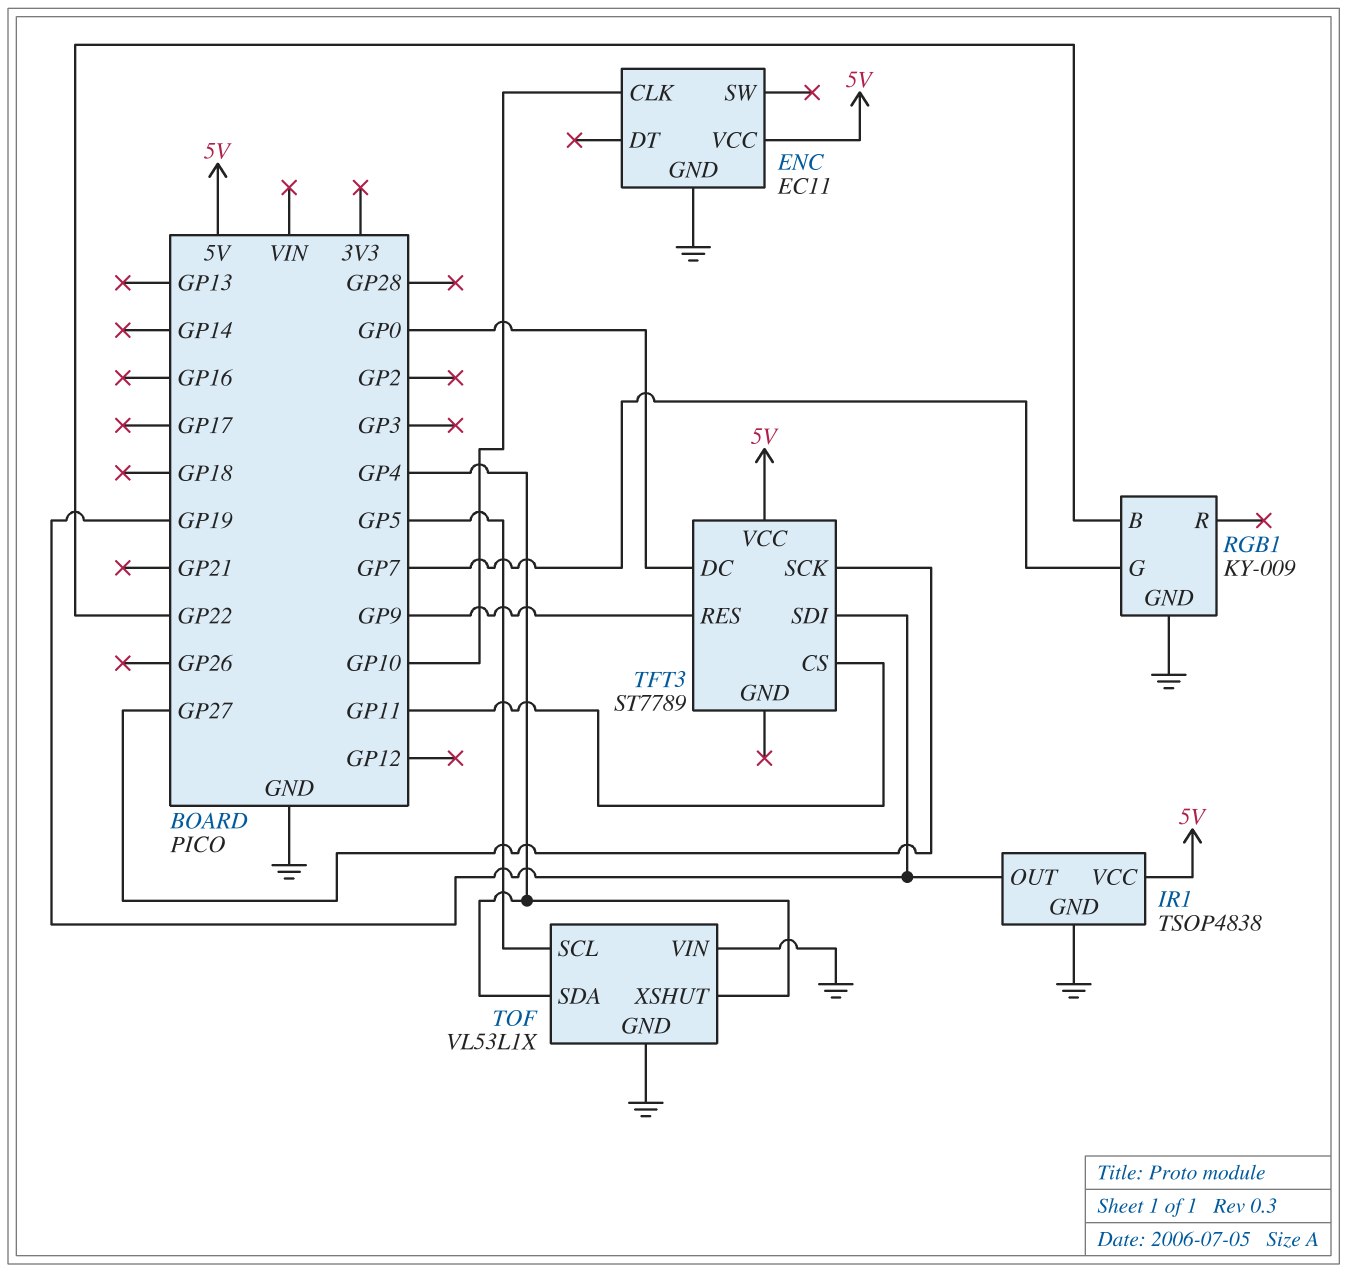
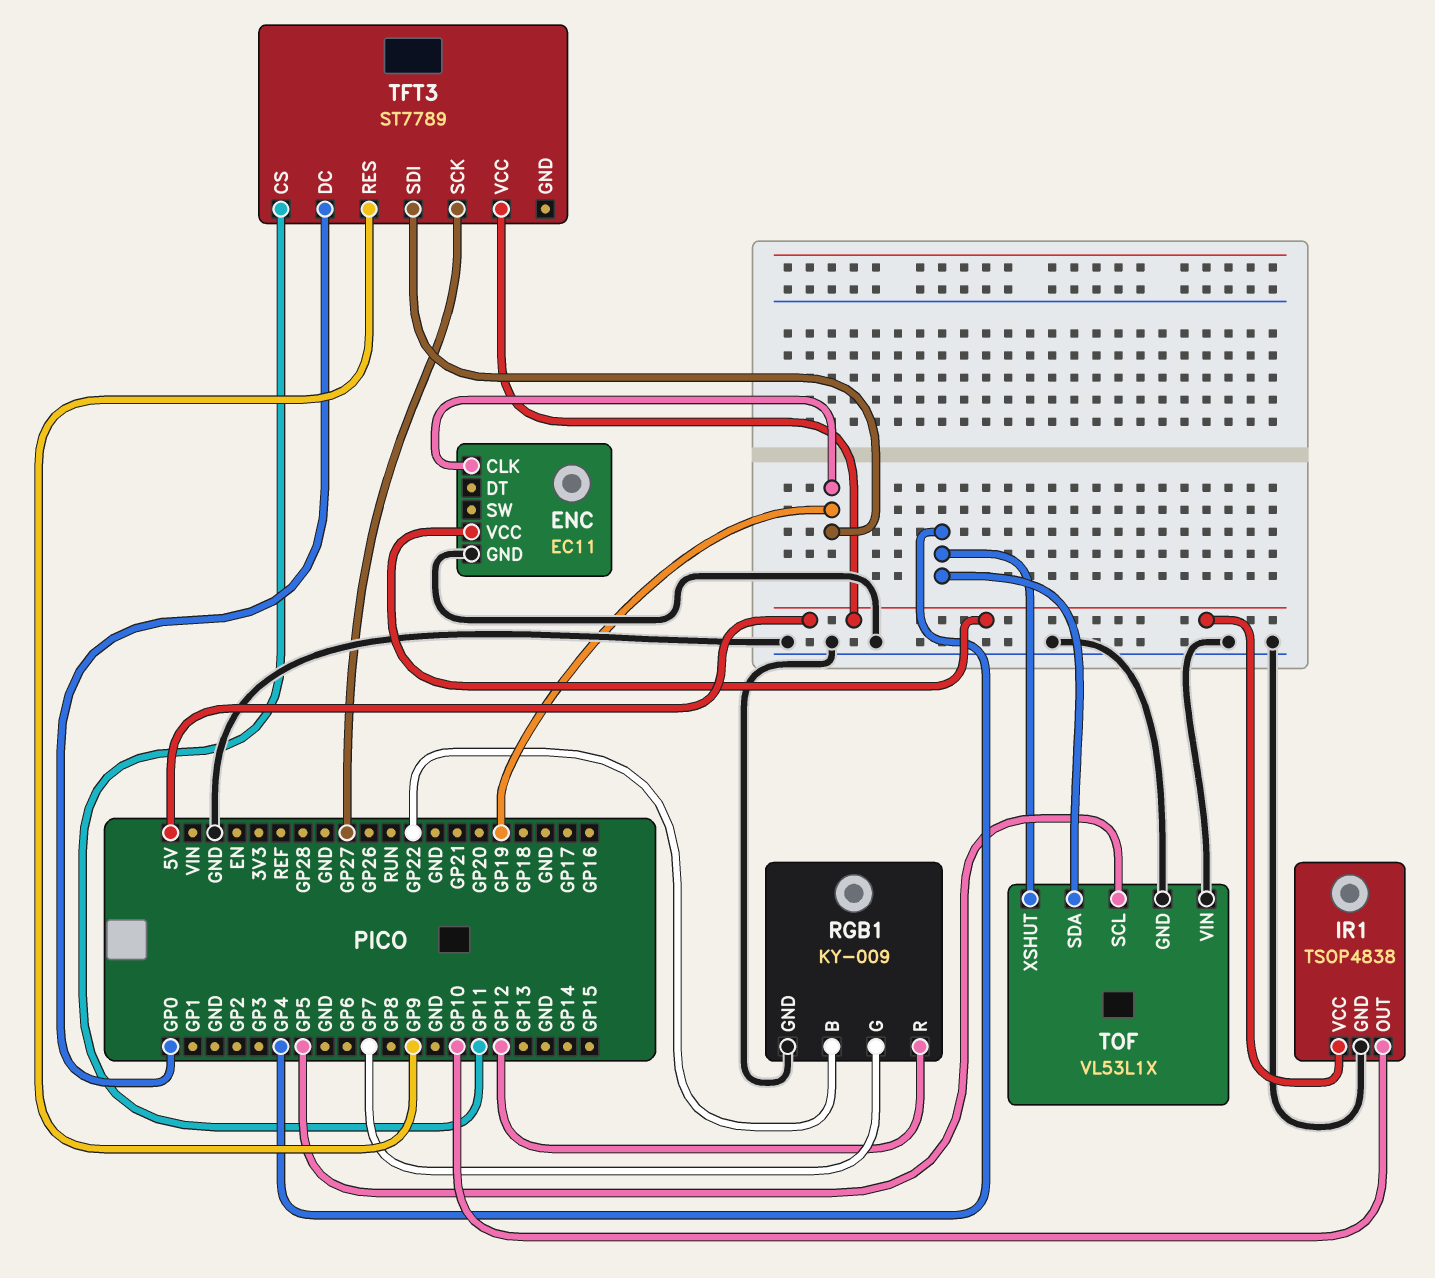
ENC pin CLK: GP10 -> GP19
IR1 pin OUT: GP19 -> GP10
RGB1 pin R: none -> GP12

